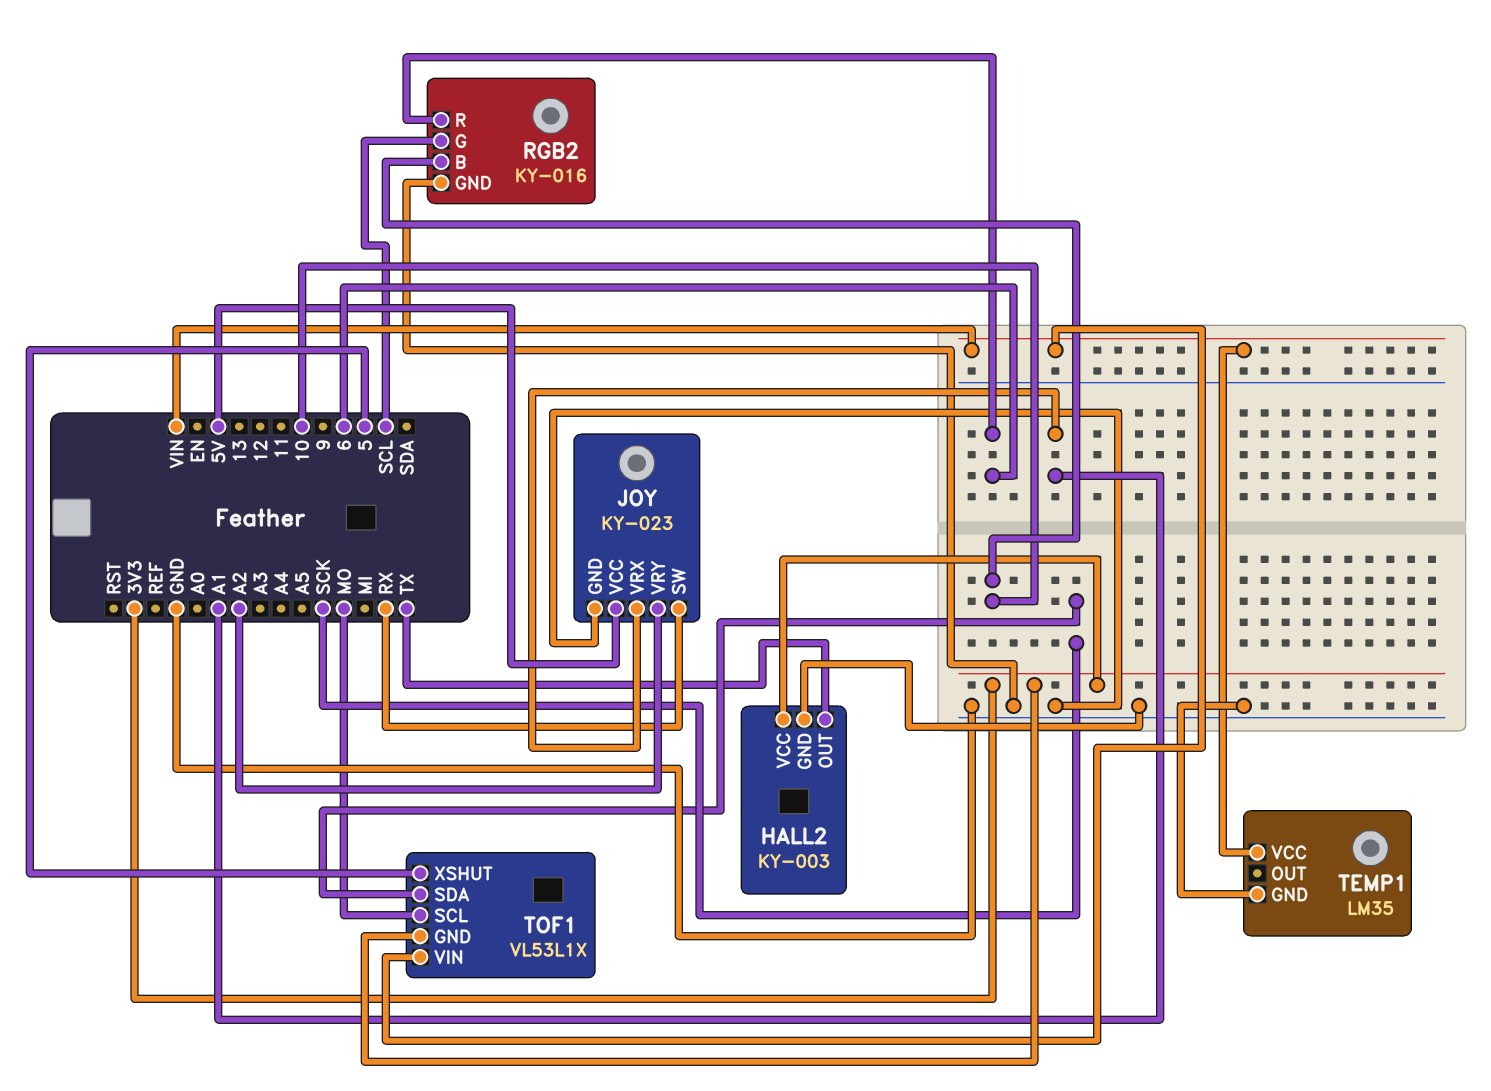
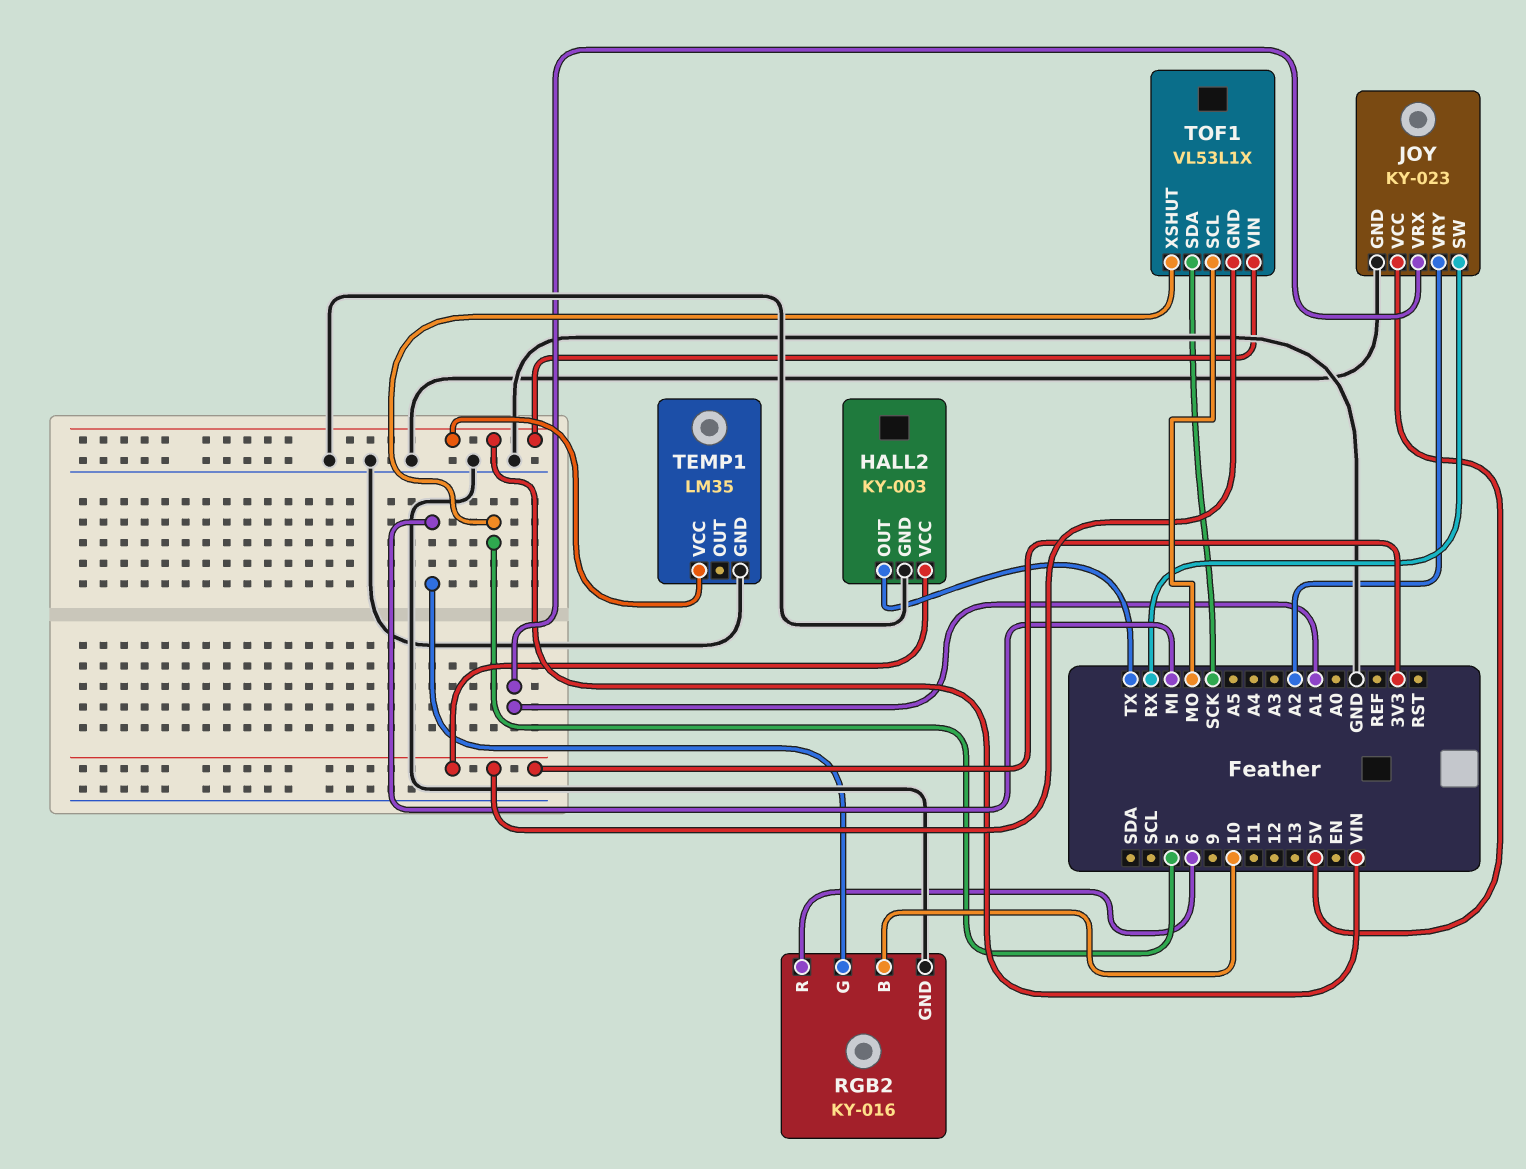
RGB2 pin G: SCL -> MI

